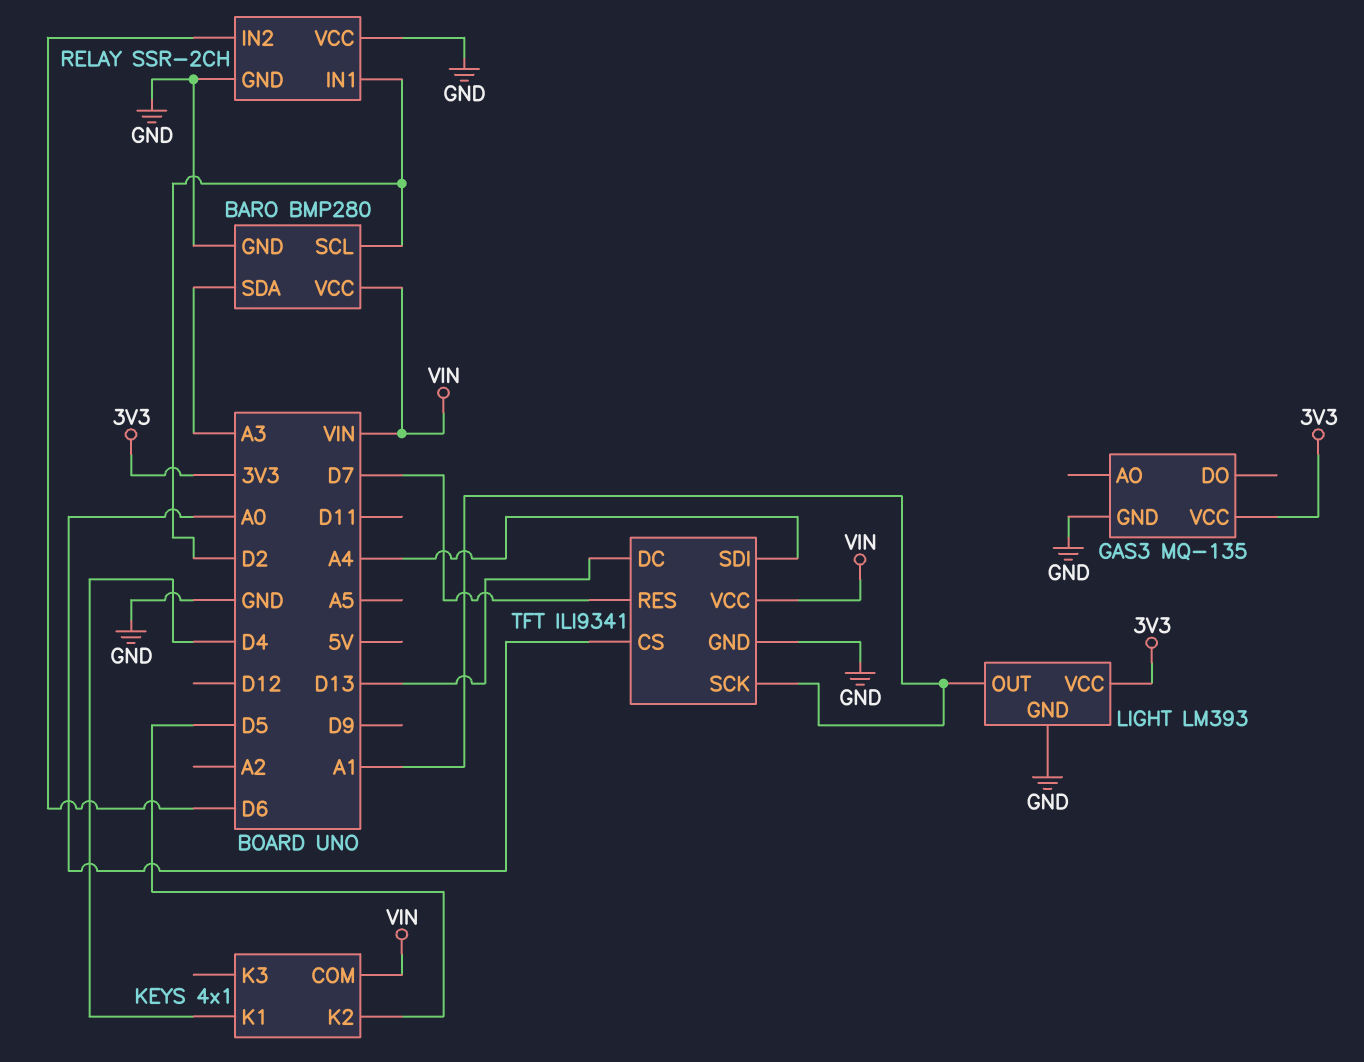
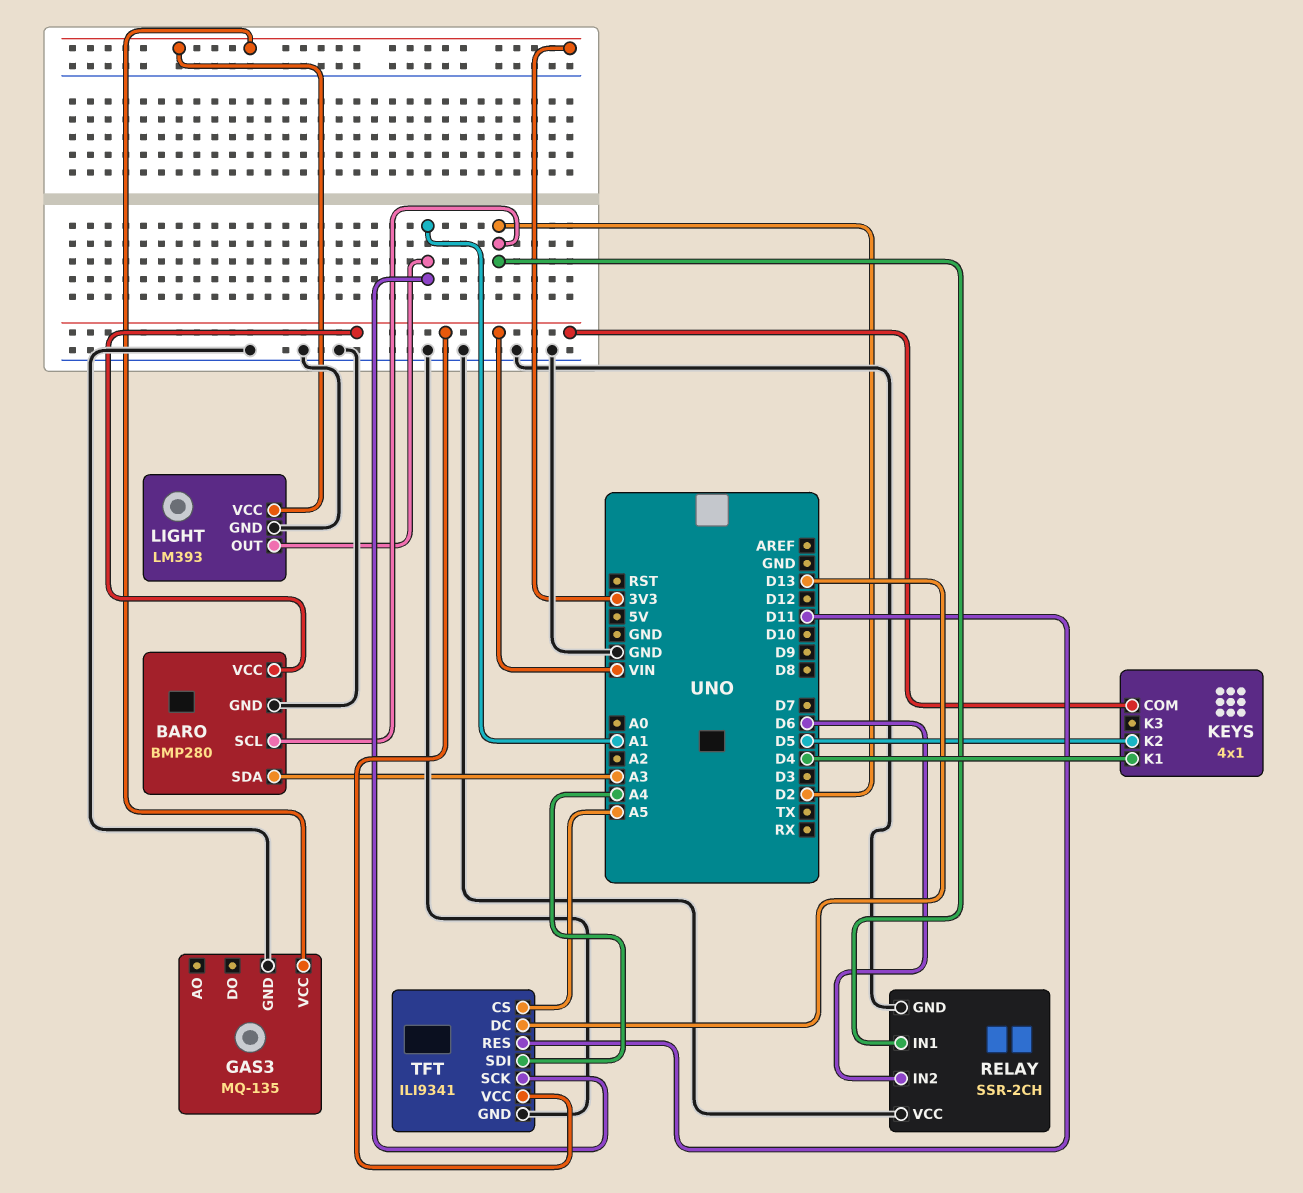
TFT pin CS: A0 -> A5
TFT pin RES: D7 -> D11

